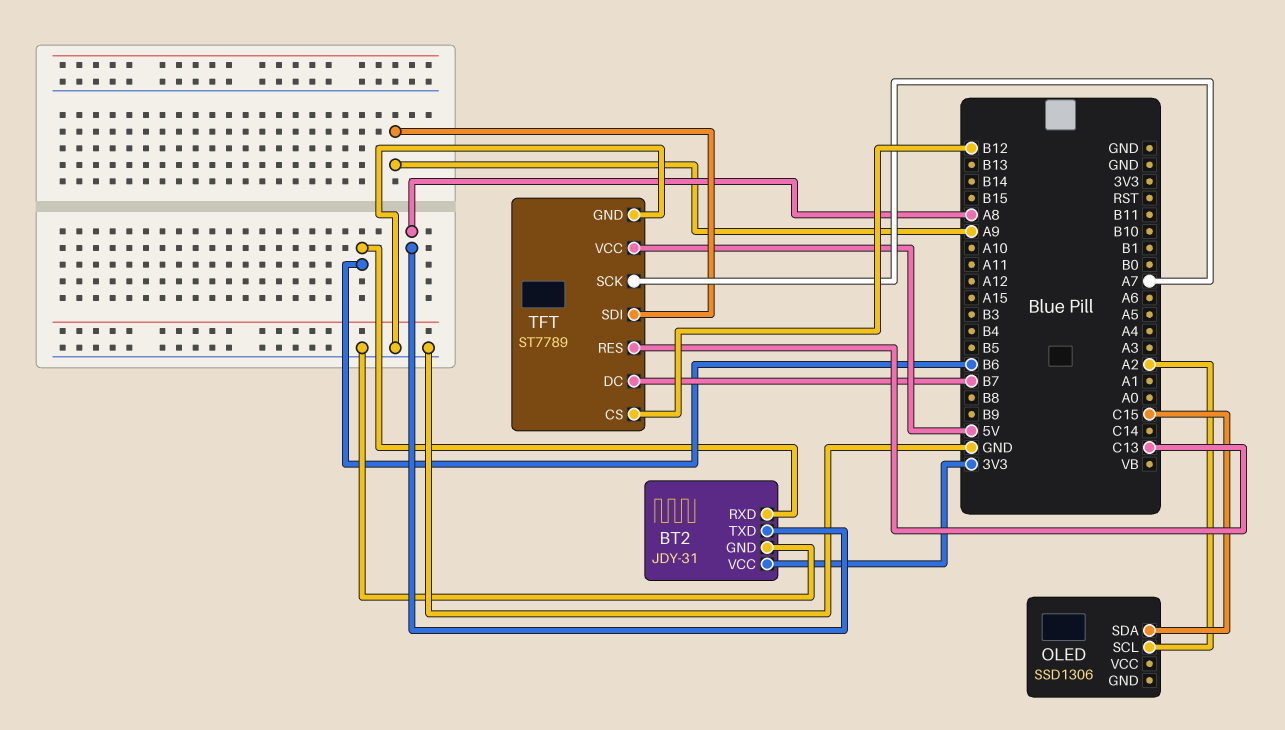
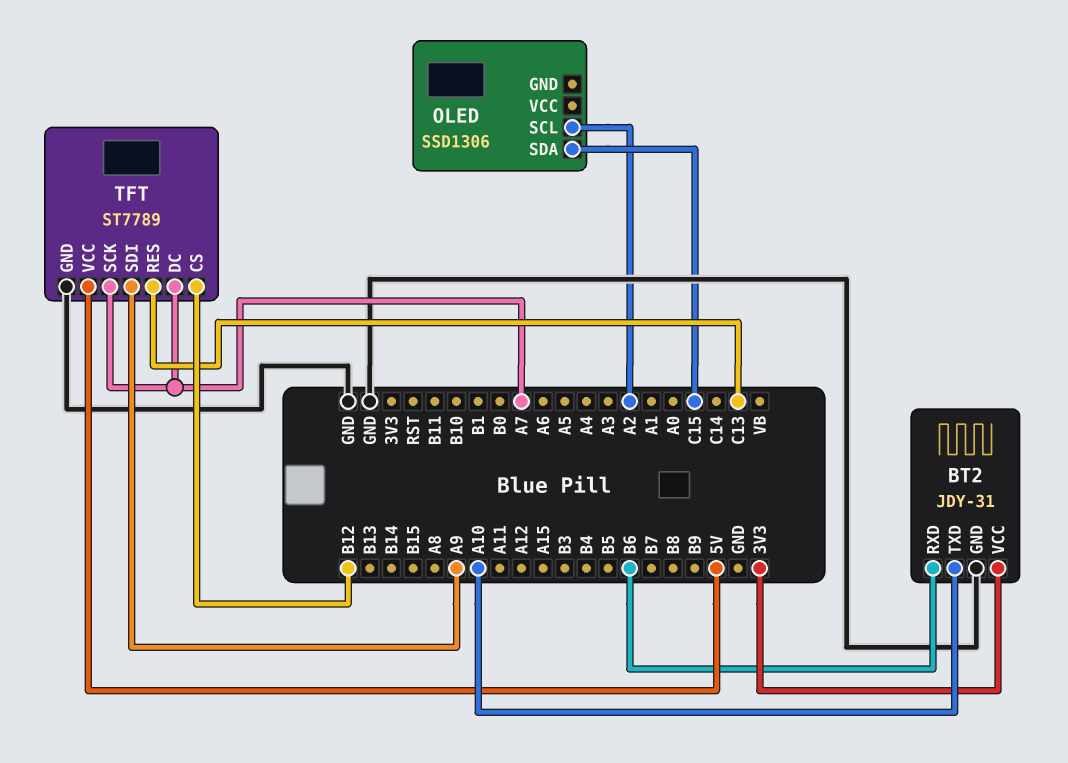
BT2 pin TXD: A8 -> A10
TFT pin DC: B7 -> A7

